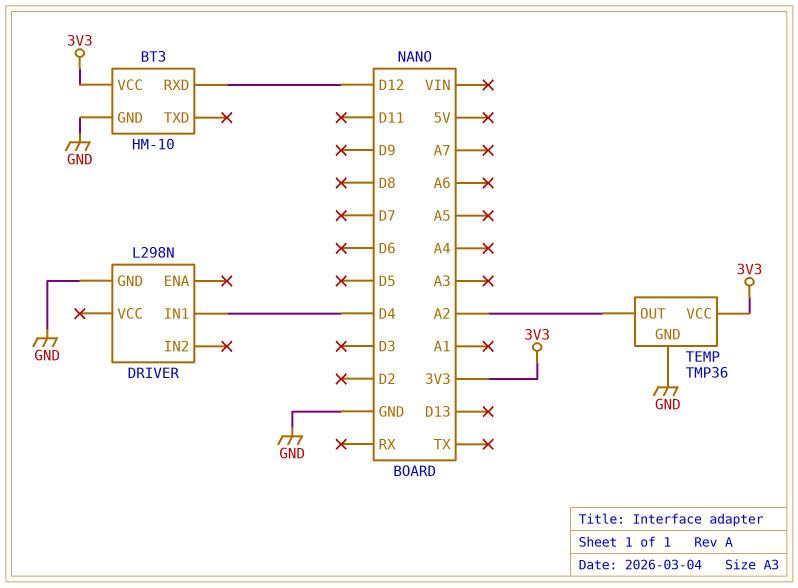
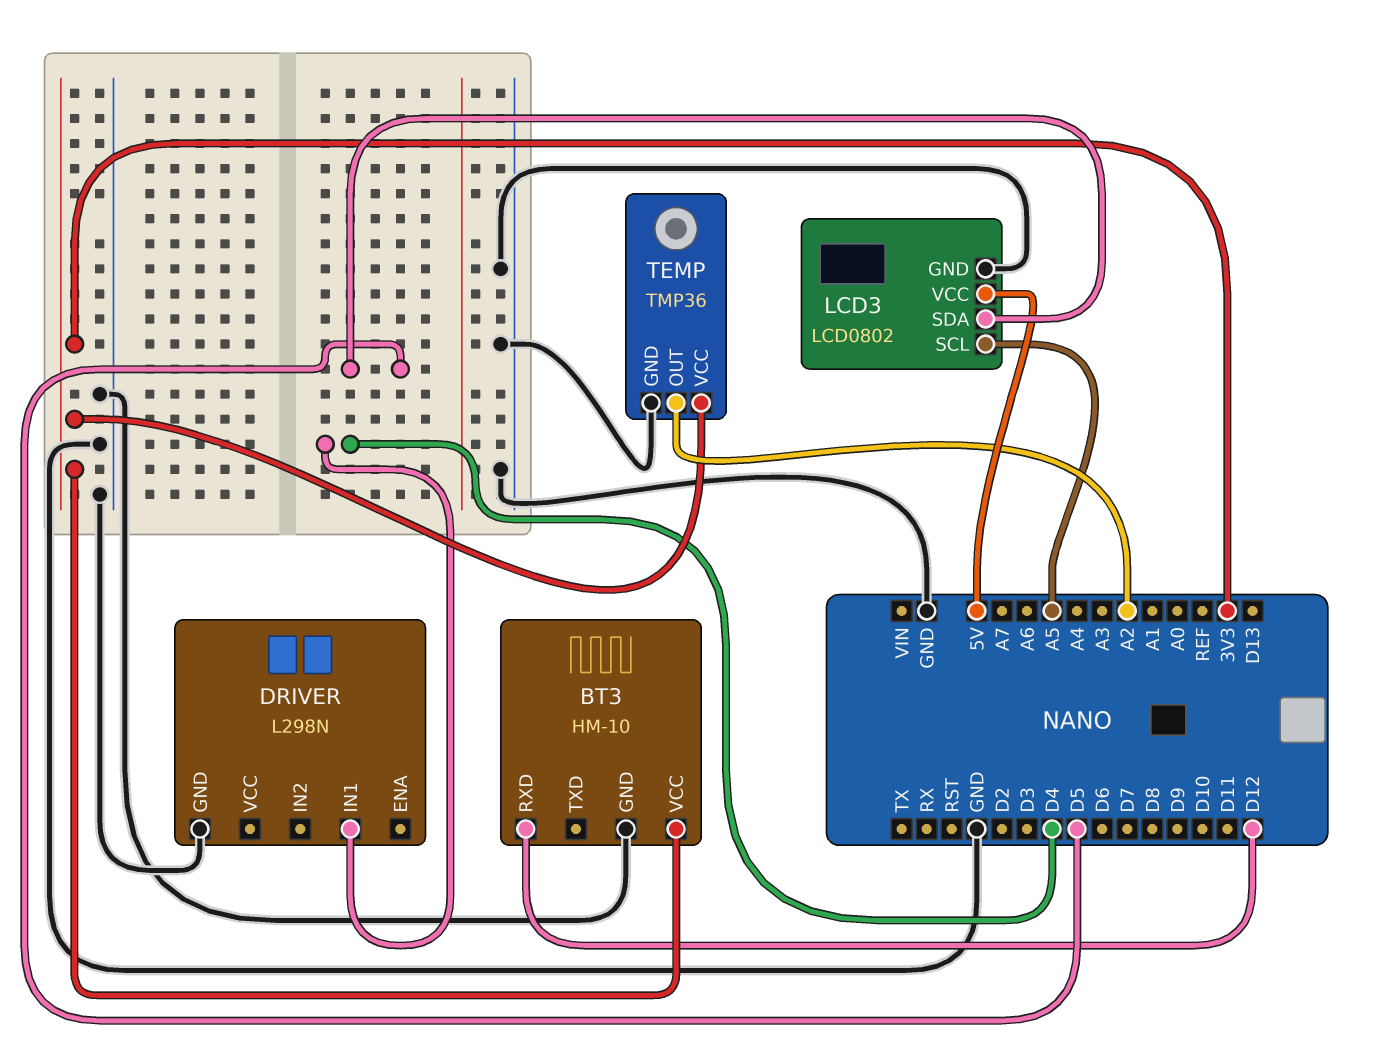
LCD3: none -> LCD0802
LCD3 pin GND: none -> GND
LCD3 pin SCL: none -> A5
LCD3 pin SDA: none -> D5
LCD3 pin VCC: none -> 5V

